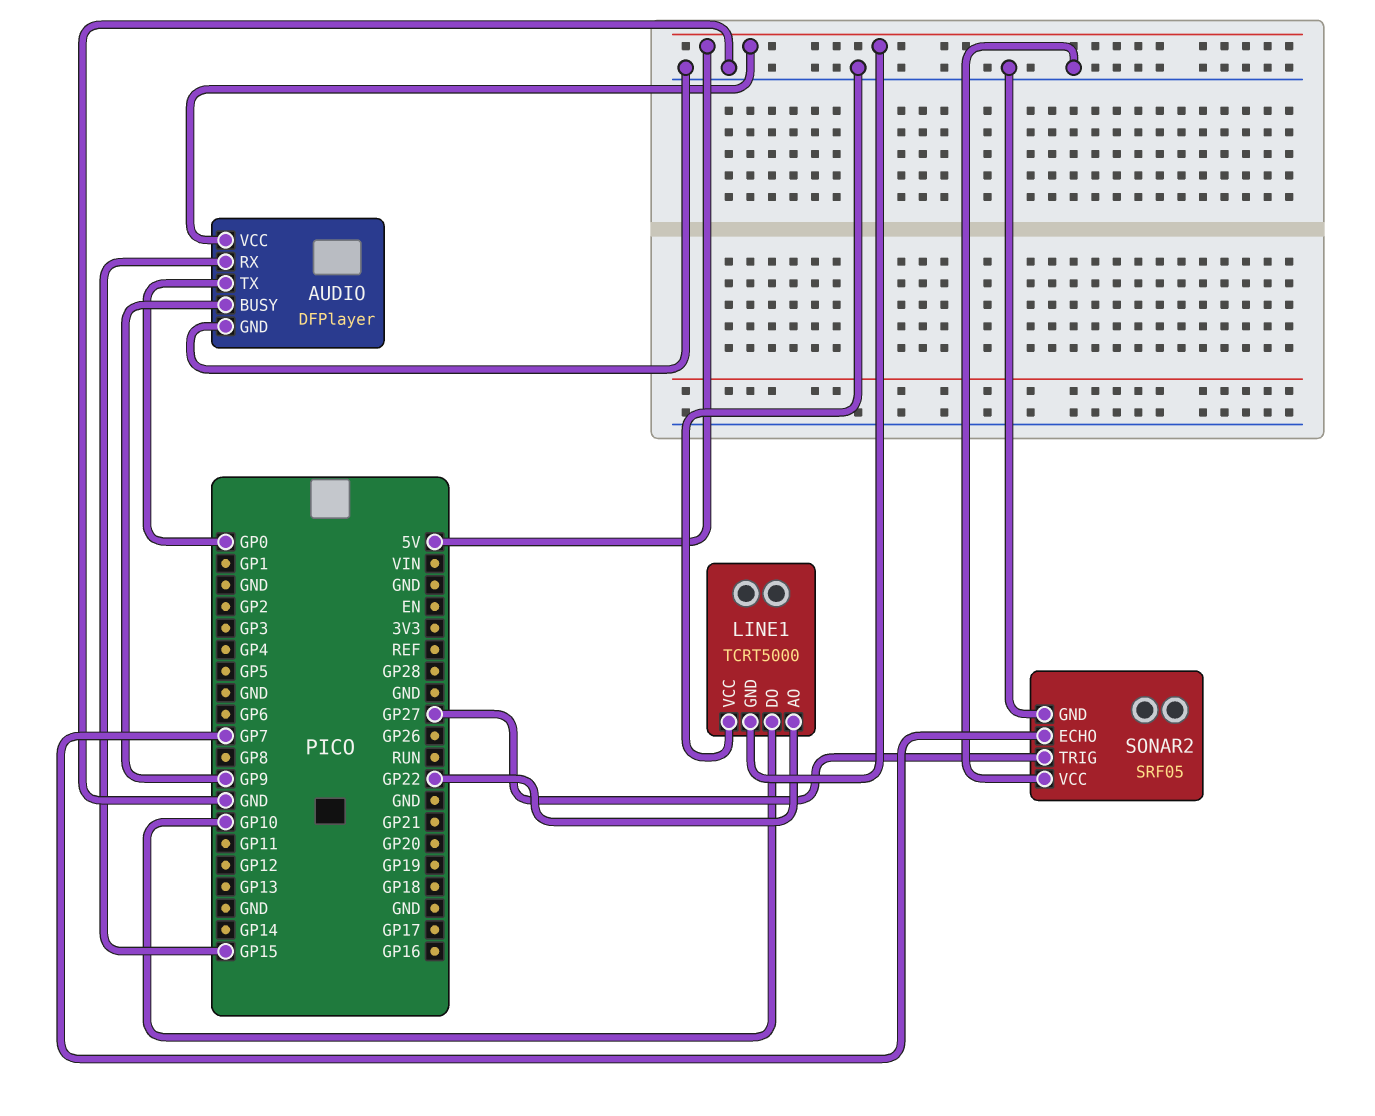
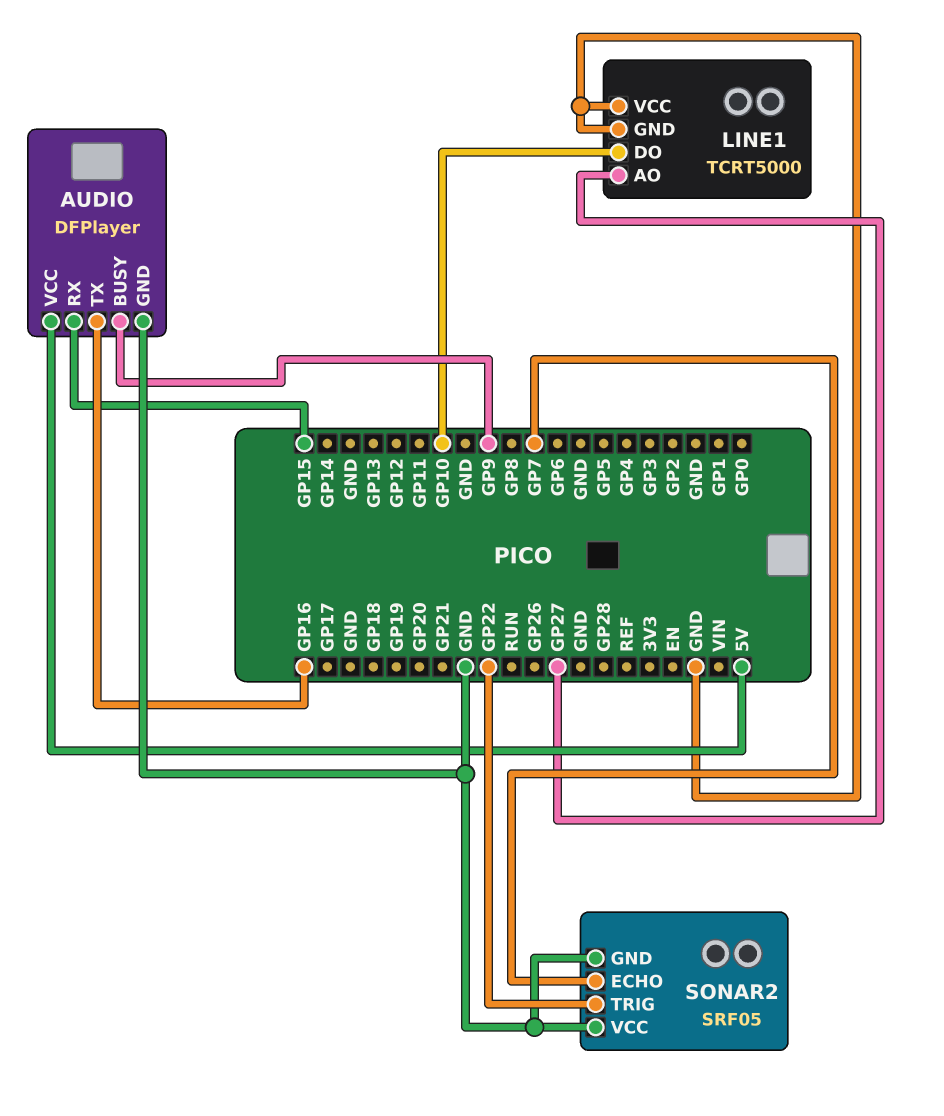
AUDIO pin TX: GP0 -> GP16
LINE1 pin AO: GP22 -> GP27
LINE1 pin GND: 5V -> GND
SONAR2 pin TRIG: GP27 -> GP22

